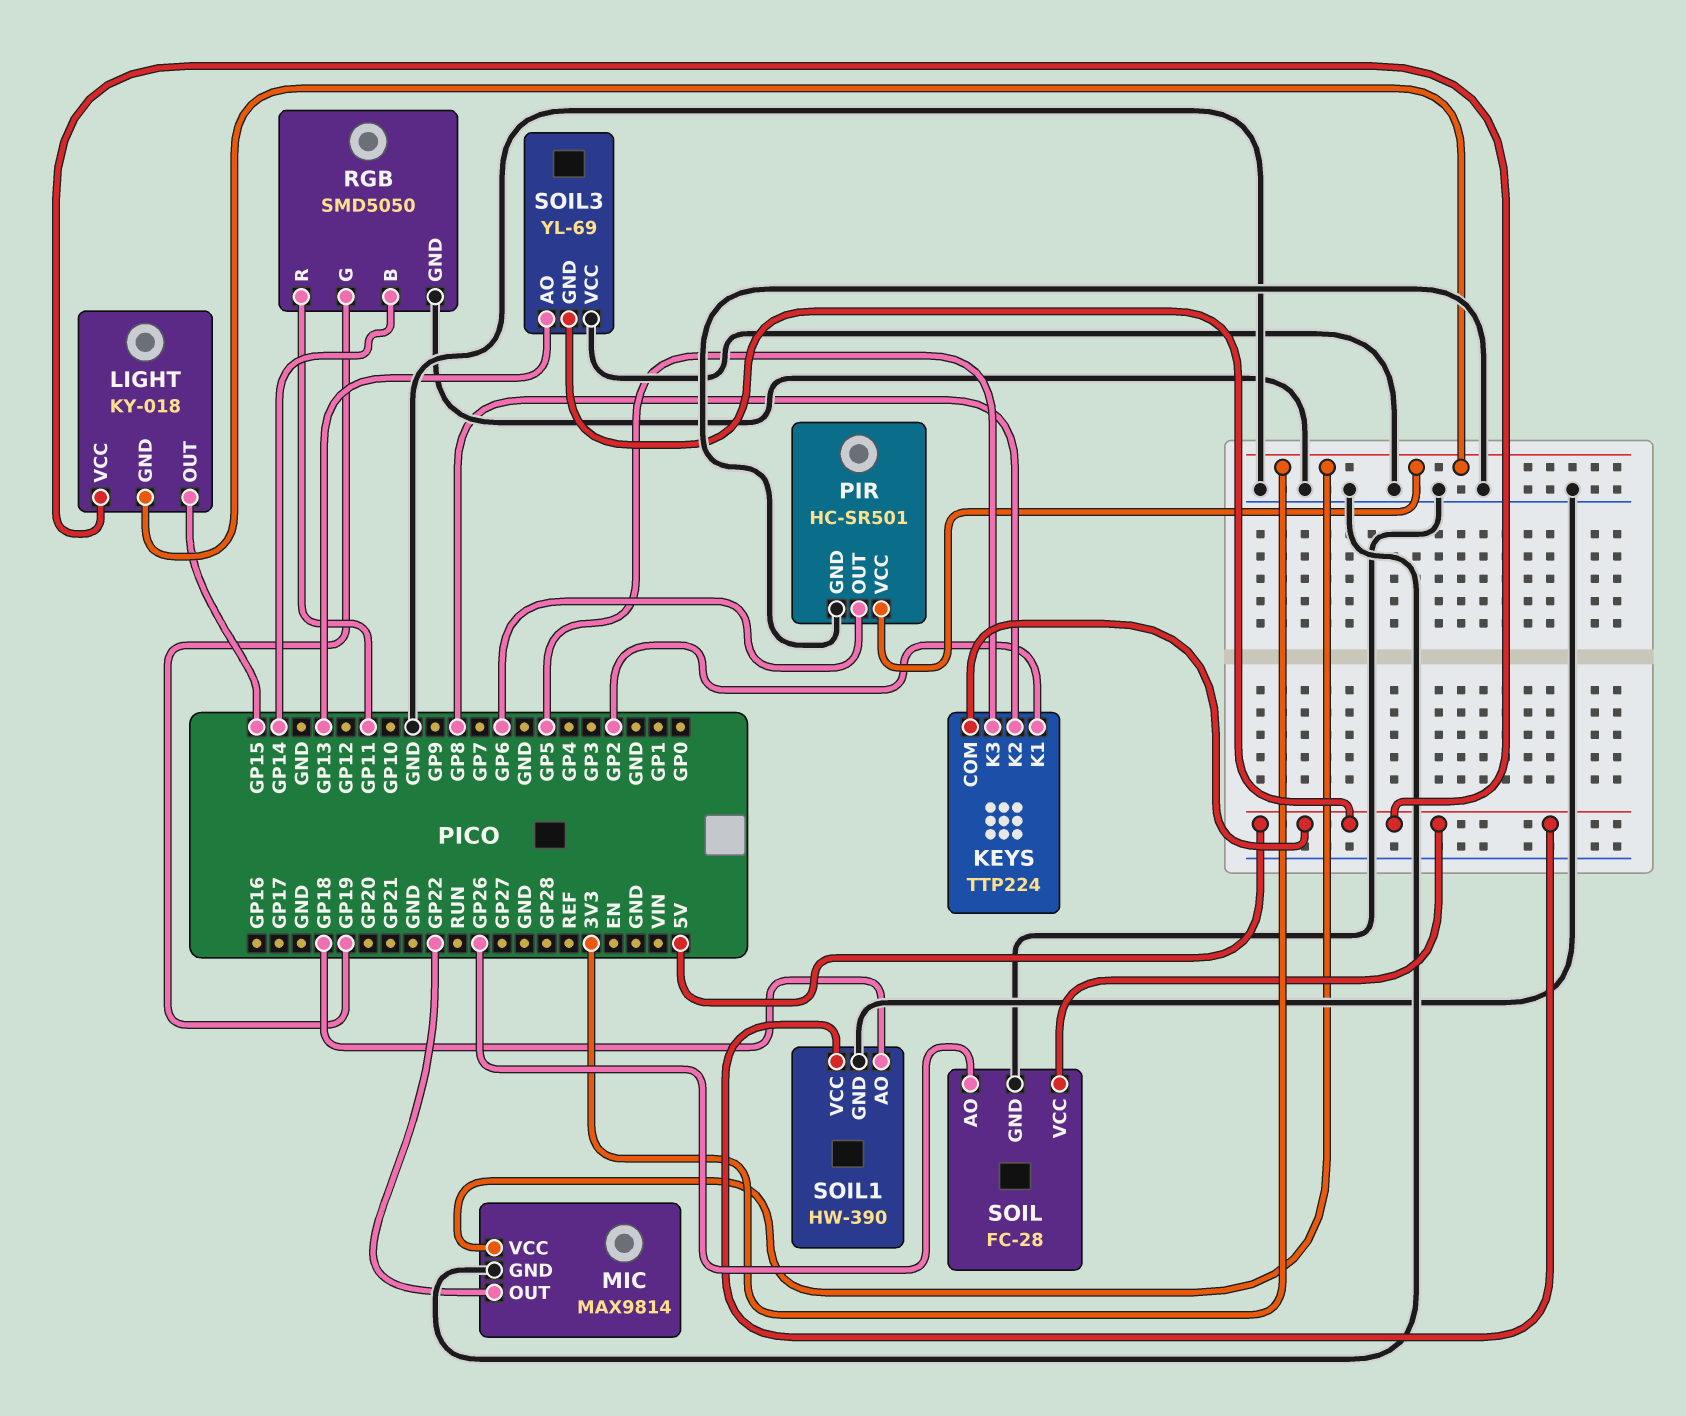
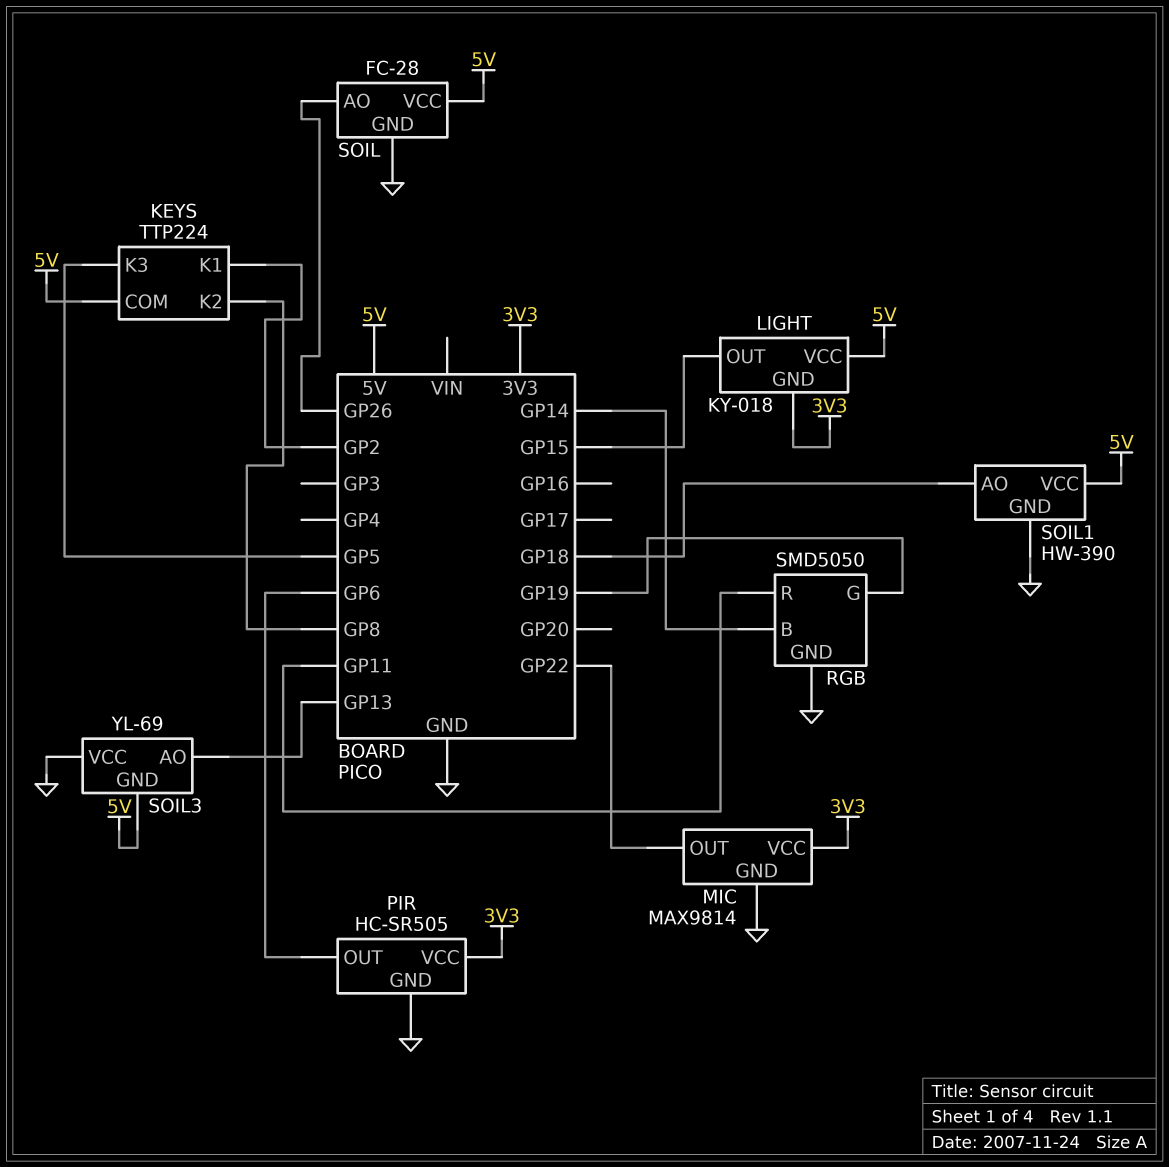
PIR: HC-SR501 -> HC-SR505

